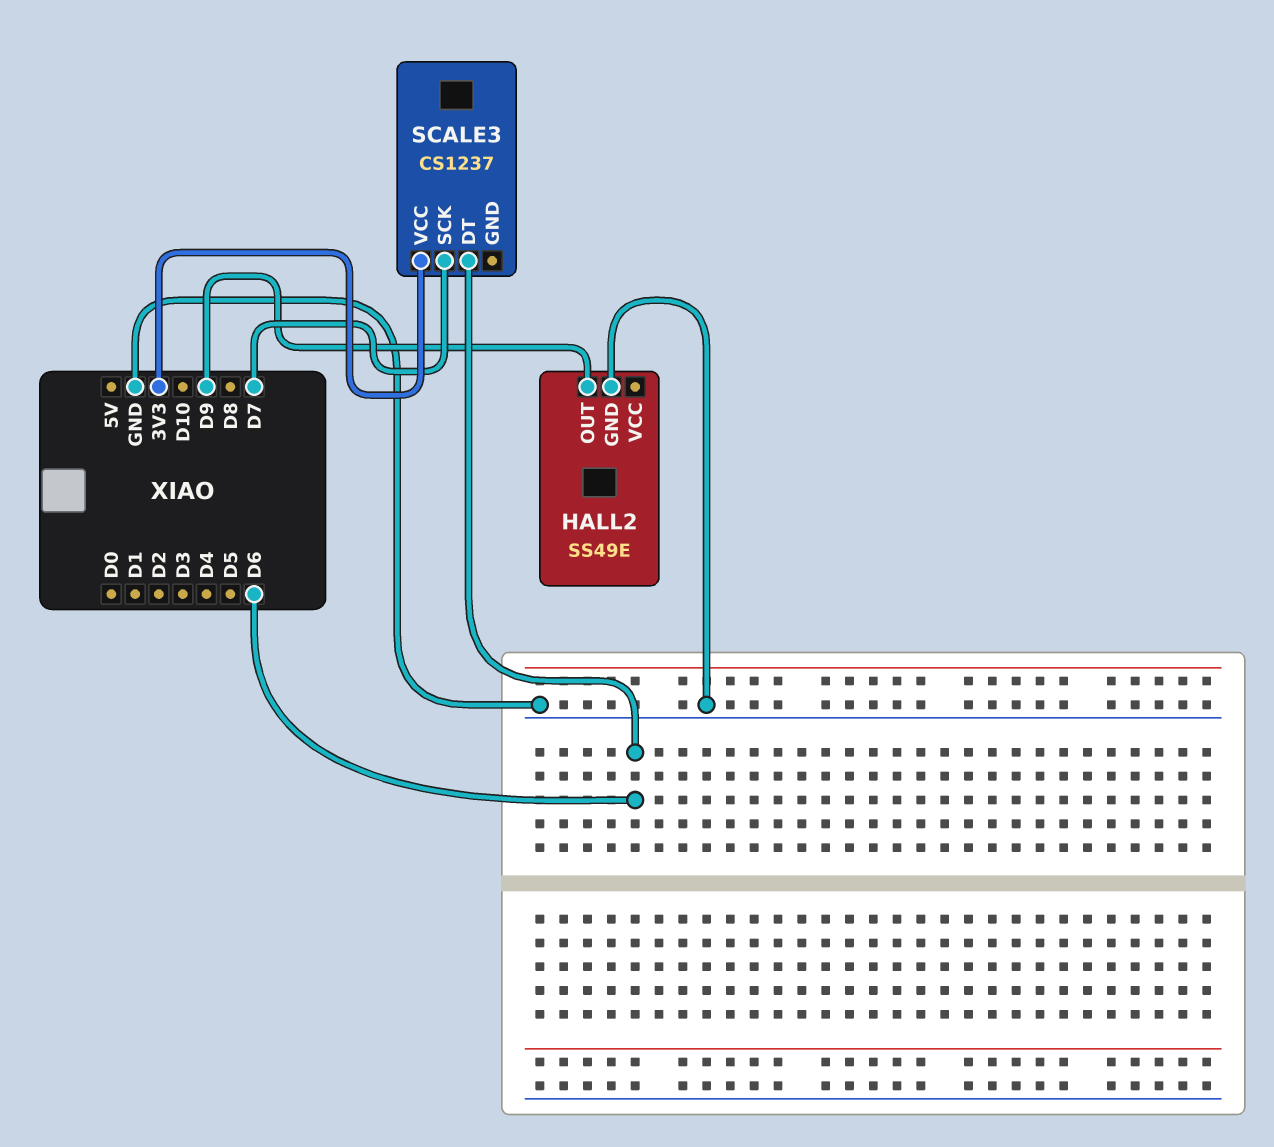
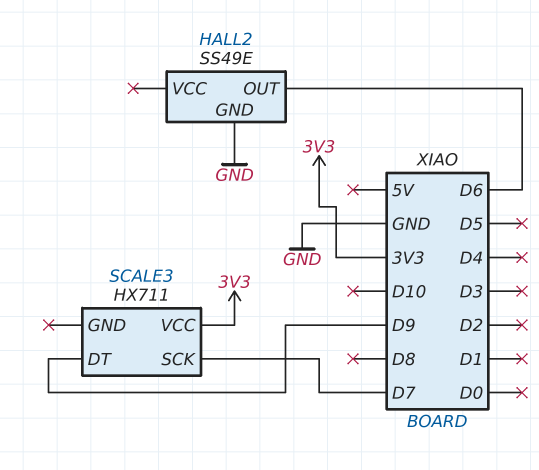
HALL2 pin OUT: D9 -> D6
SCALE3: CS1237 -> HX711
SCALE3 pin DT: D6 -> D9

